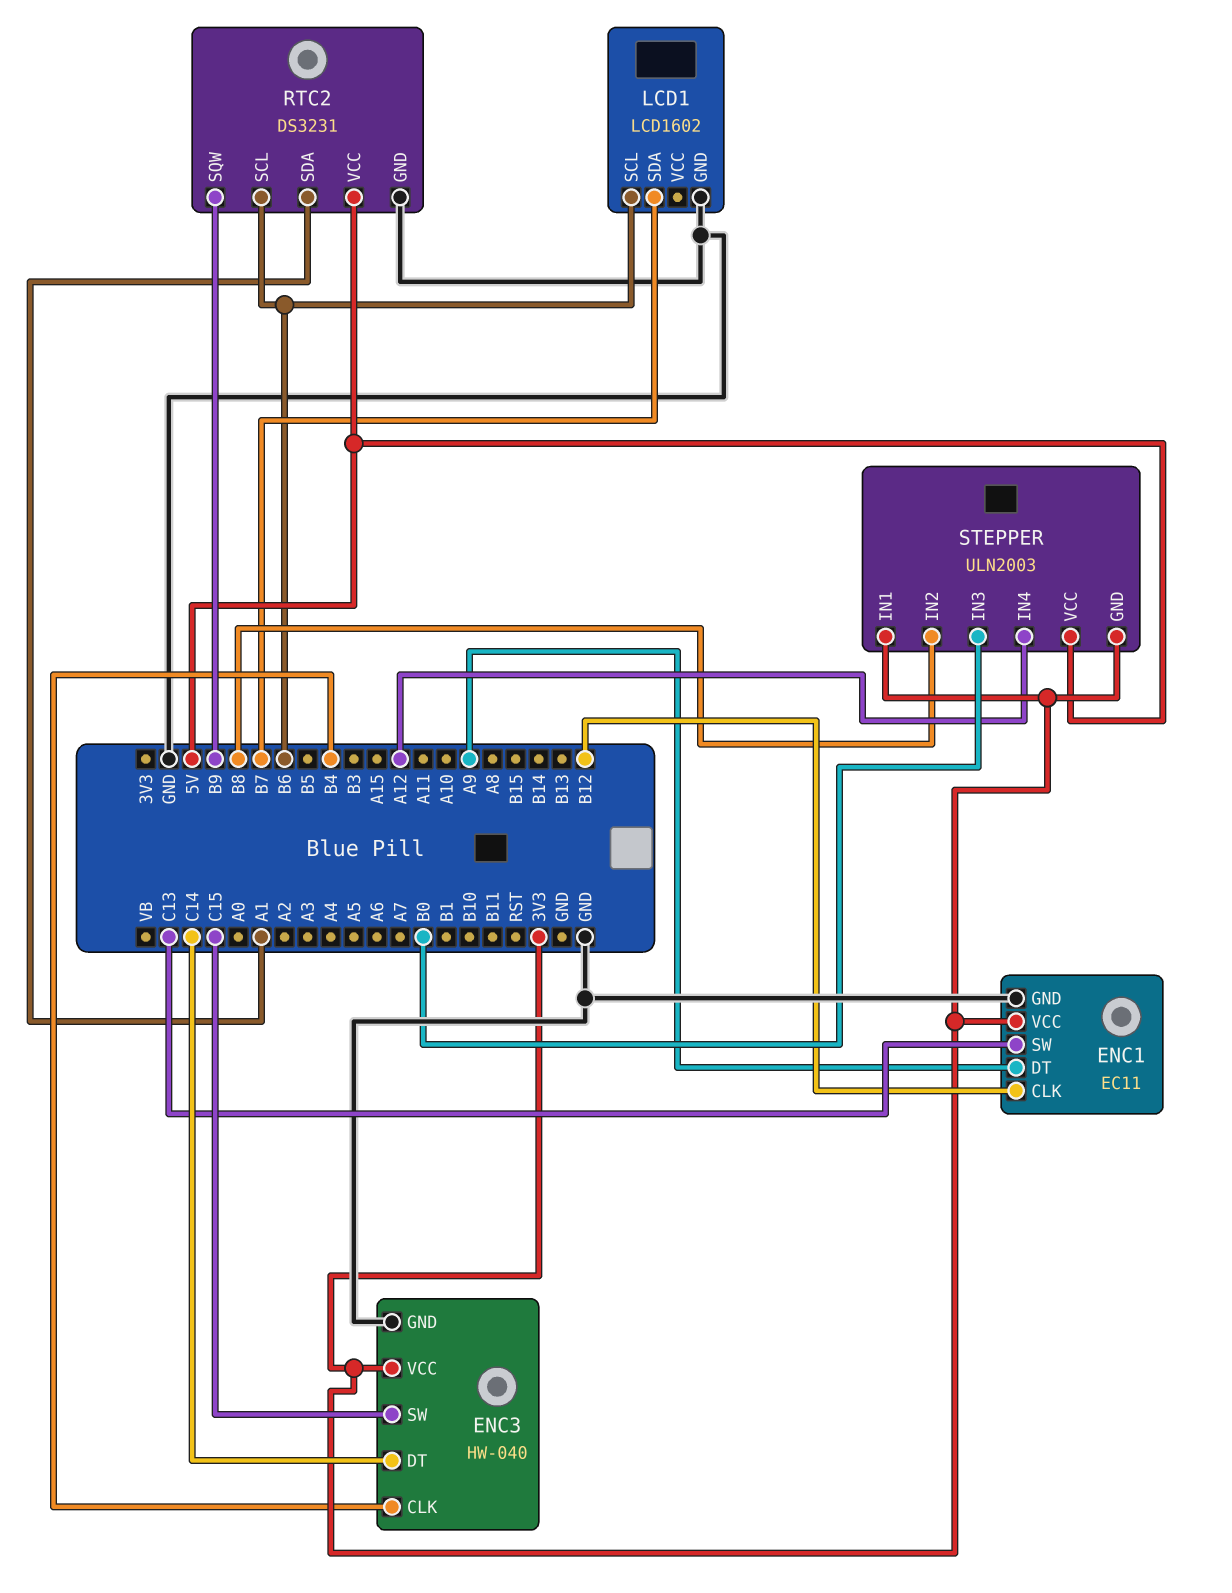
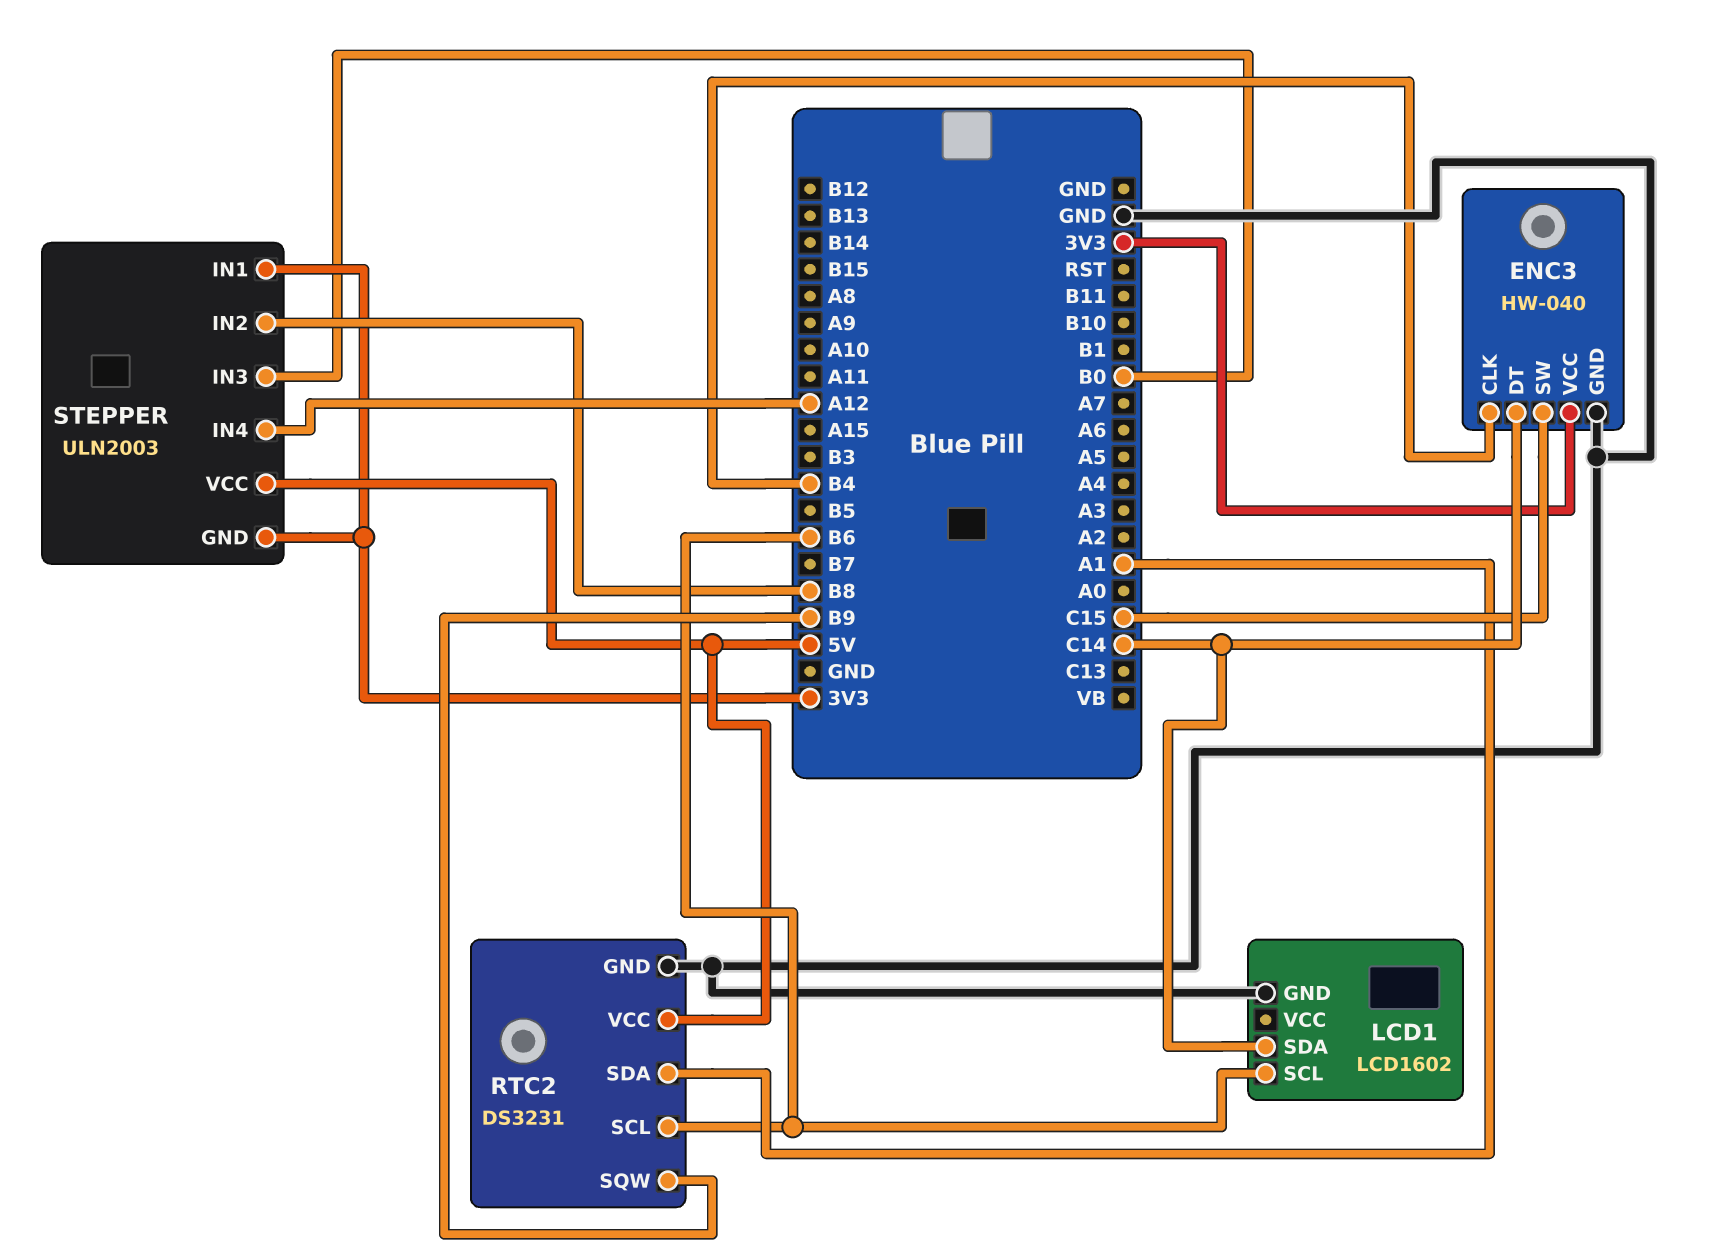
ENC1: EC11 -> none
ENC1 pin CLK: B12 -> none
ENC1 pin DT: A9 -> none
ENC1 pin GND: GND -> none
ENC1 pin SW: C13 -> none
ENC1 pin VCC: 3V3 -> none
LCD1 pin SDA: B7 -> C14

